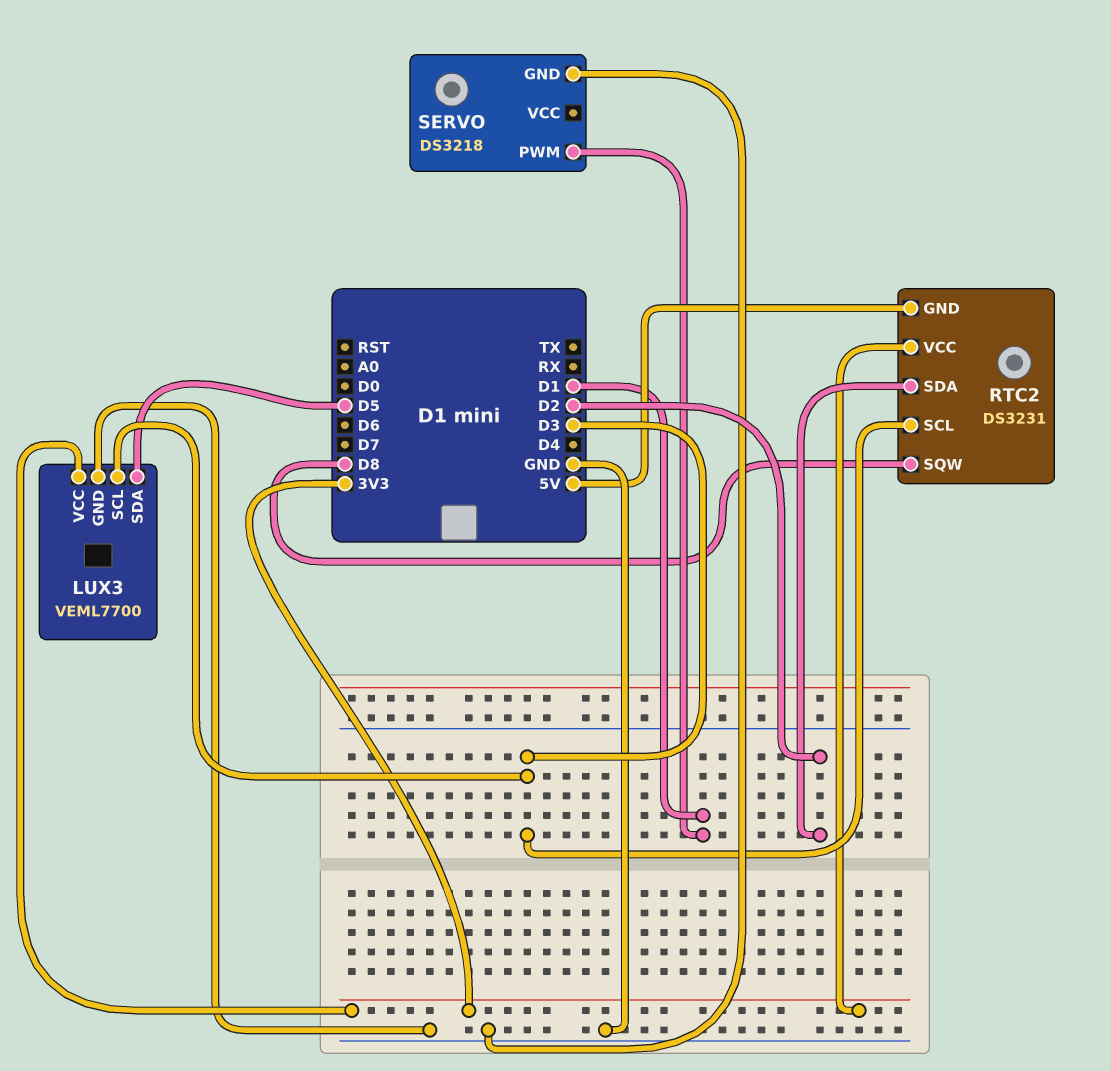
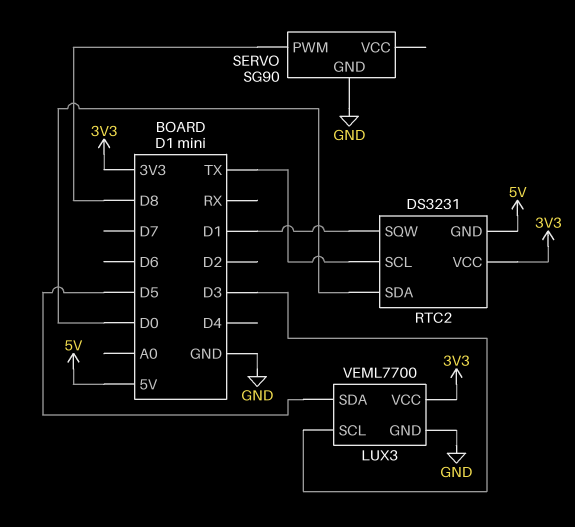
RTC2 pin SCL: D3 -> TX
RTC2 pin SDA: D2 -> D0
RTC2 pin SQW: D8 -> D1
SERVO: DS3218 -> SG90
SERVO pin PWM: D1 -> D8

